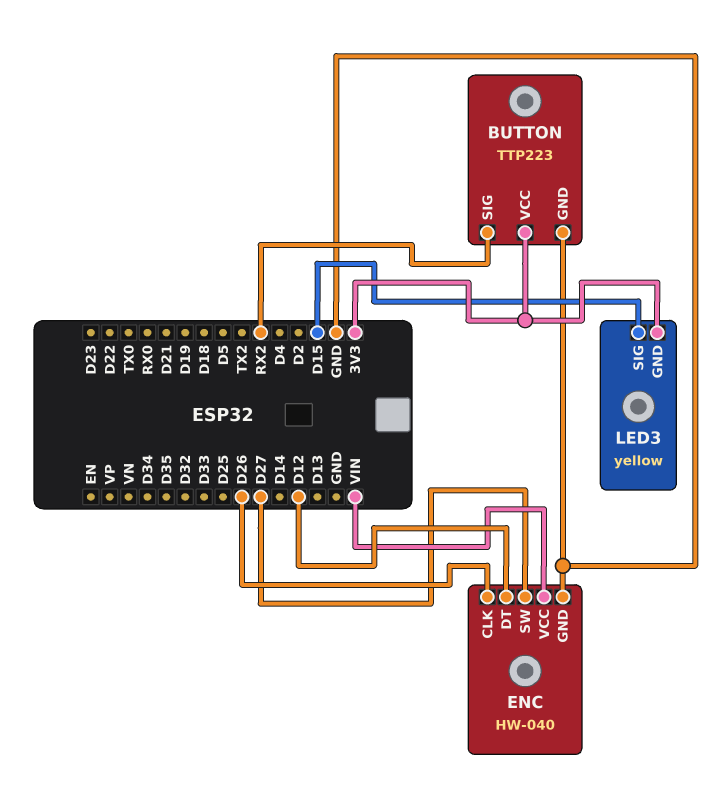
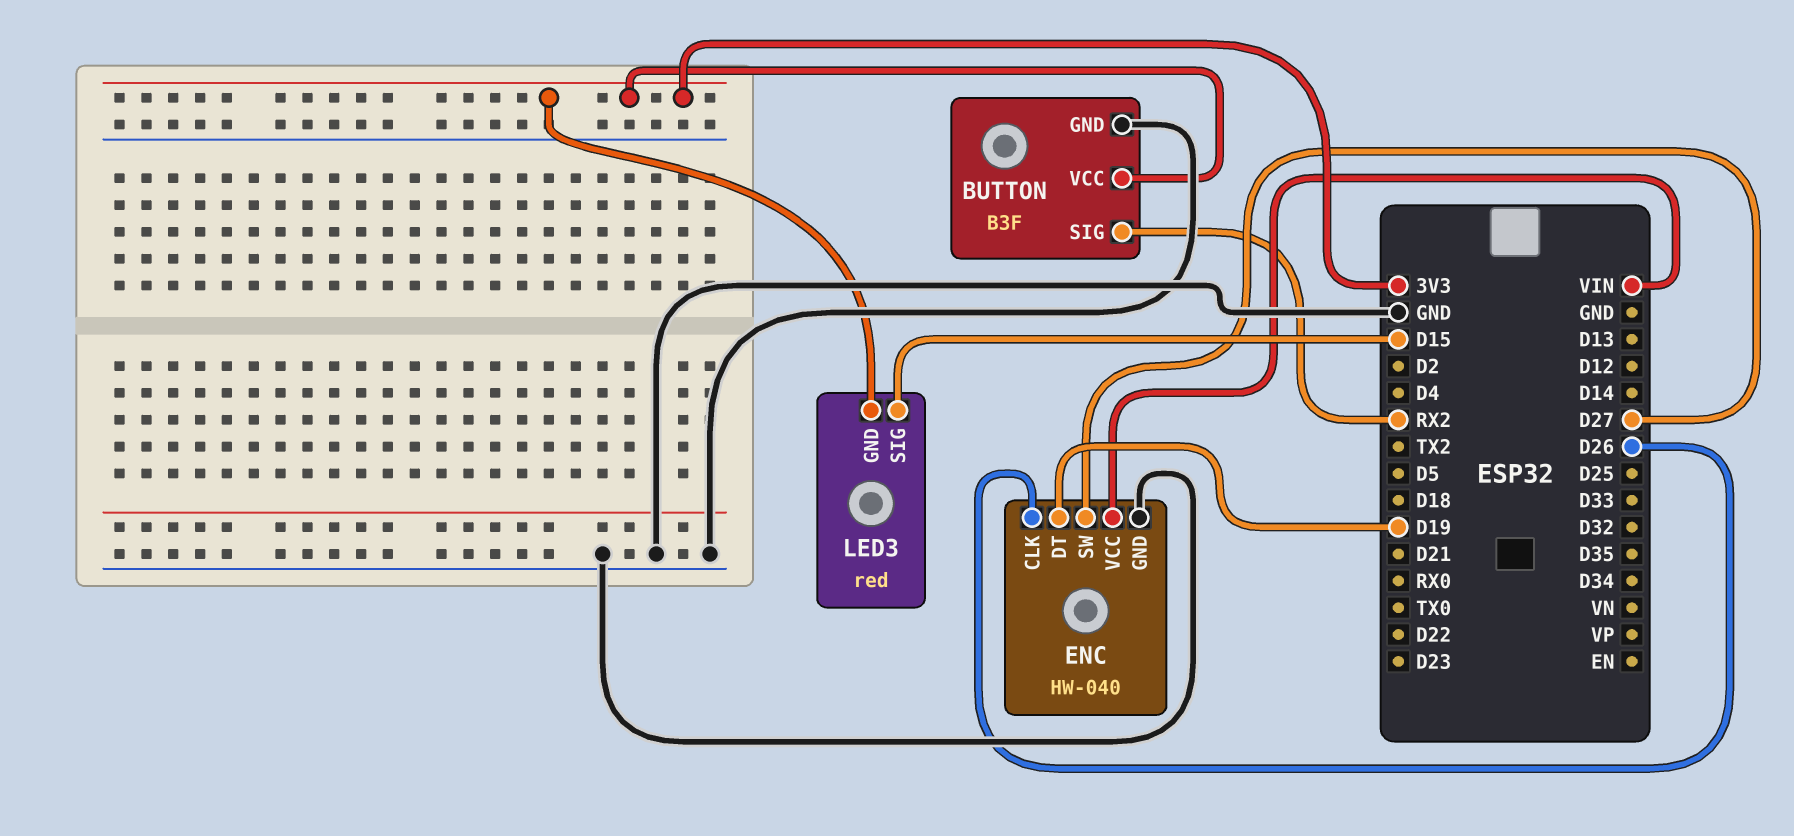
BUTTON: TTP223 -> B3F
ENC pin DT: D12 -> D19
LED3: yellow -> red

